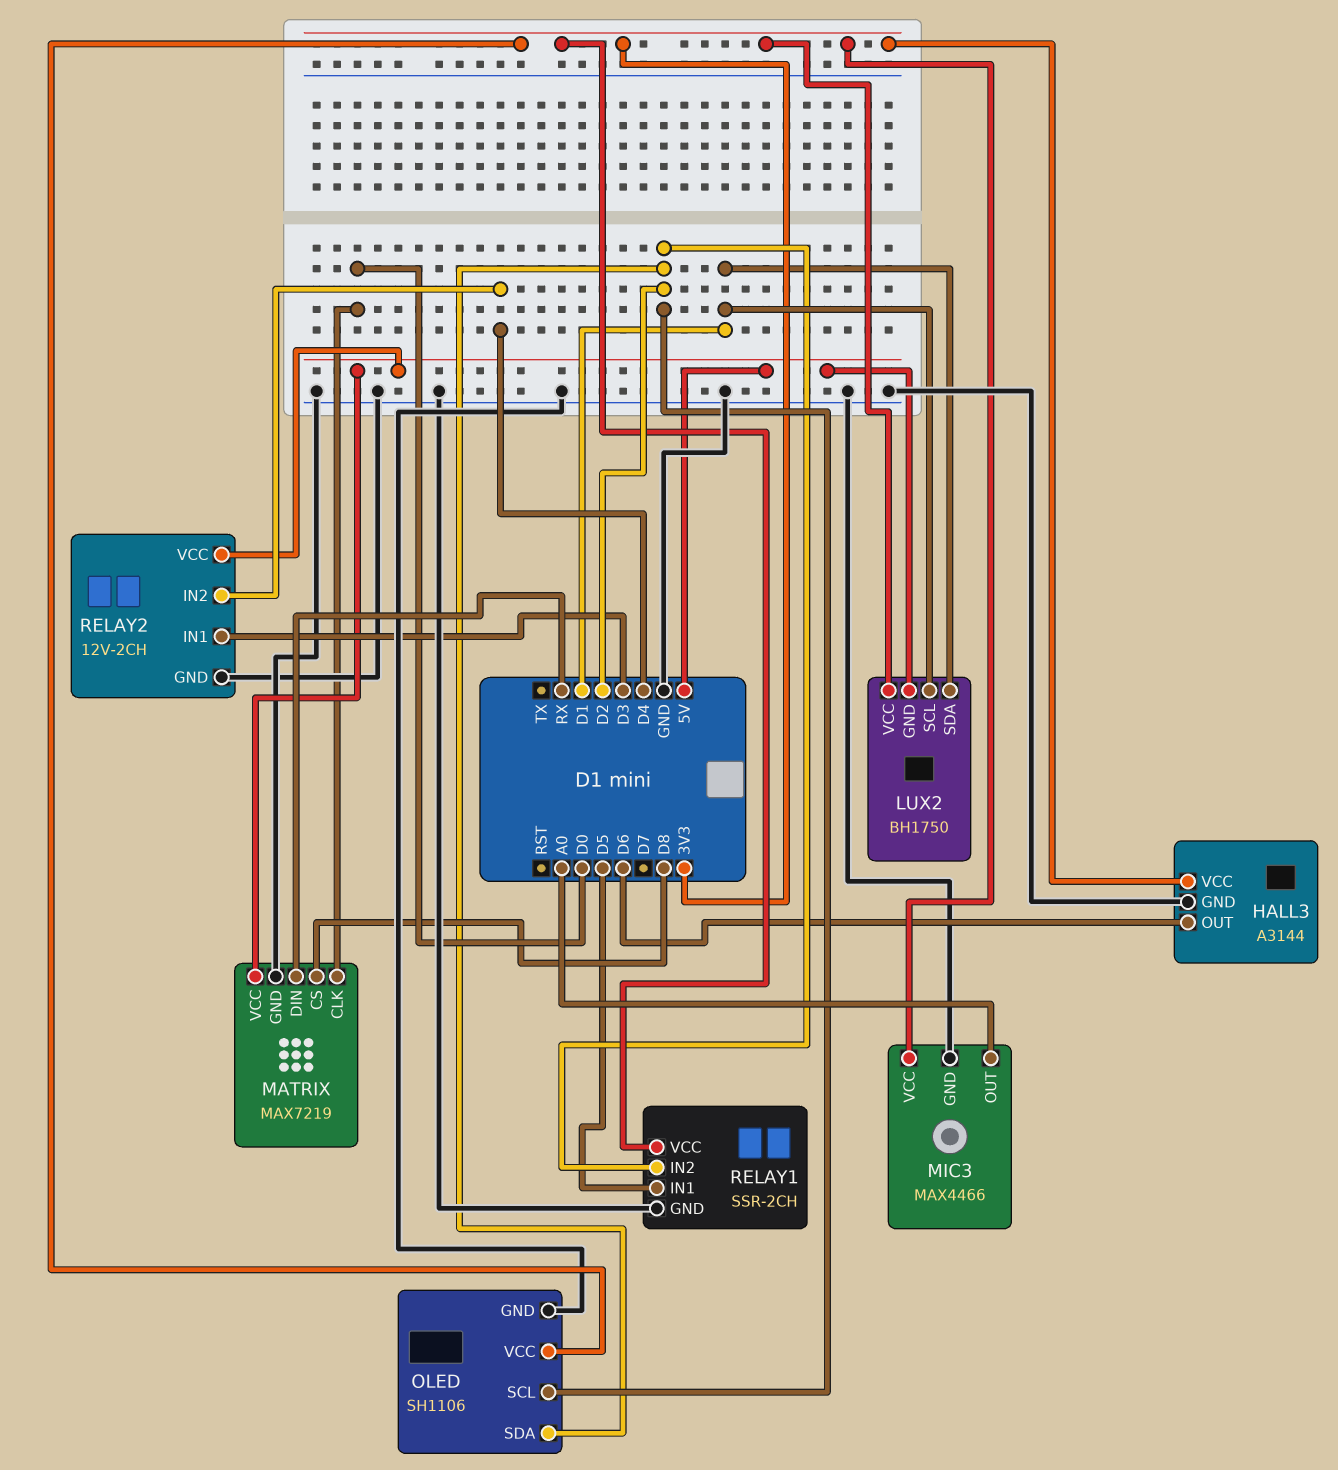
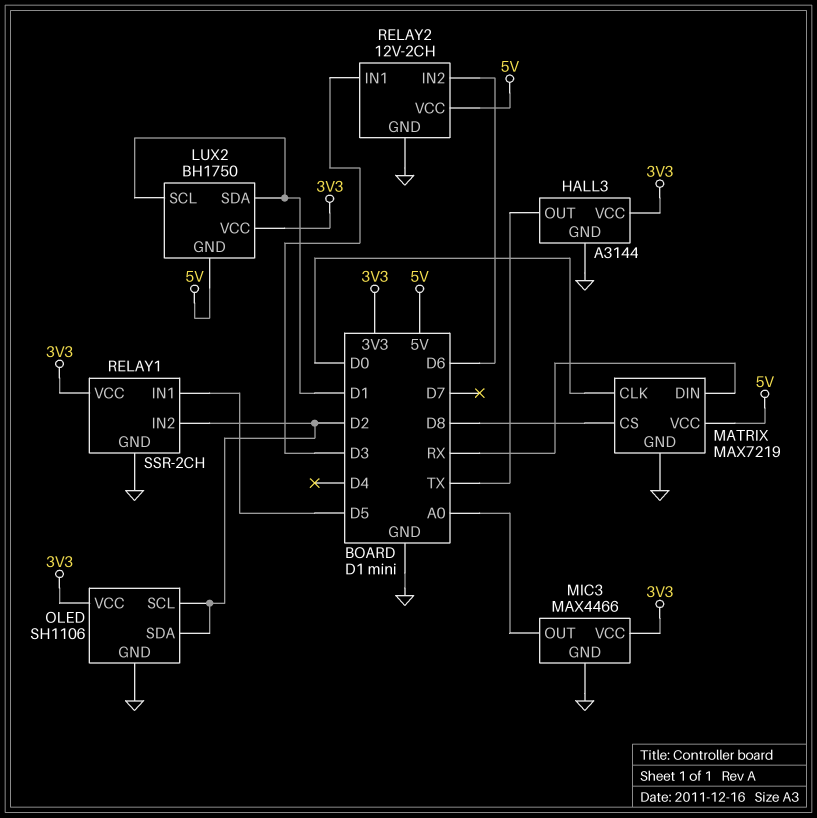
HALL3 pin OUT: D6 -> TX
RELAY2 pin IN2: D4 -> D6

